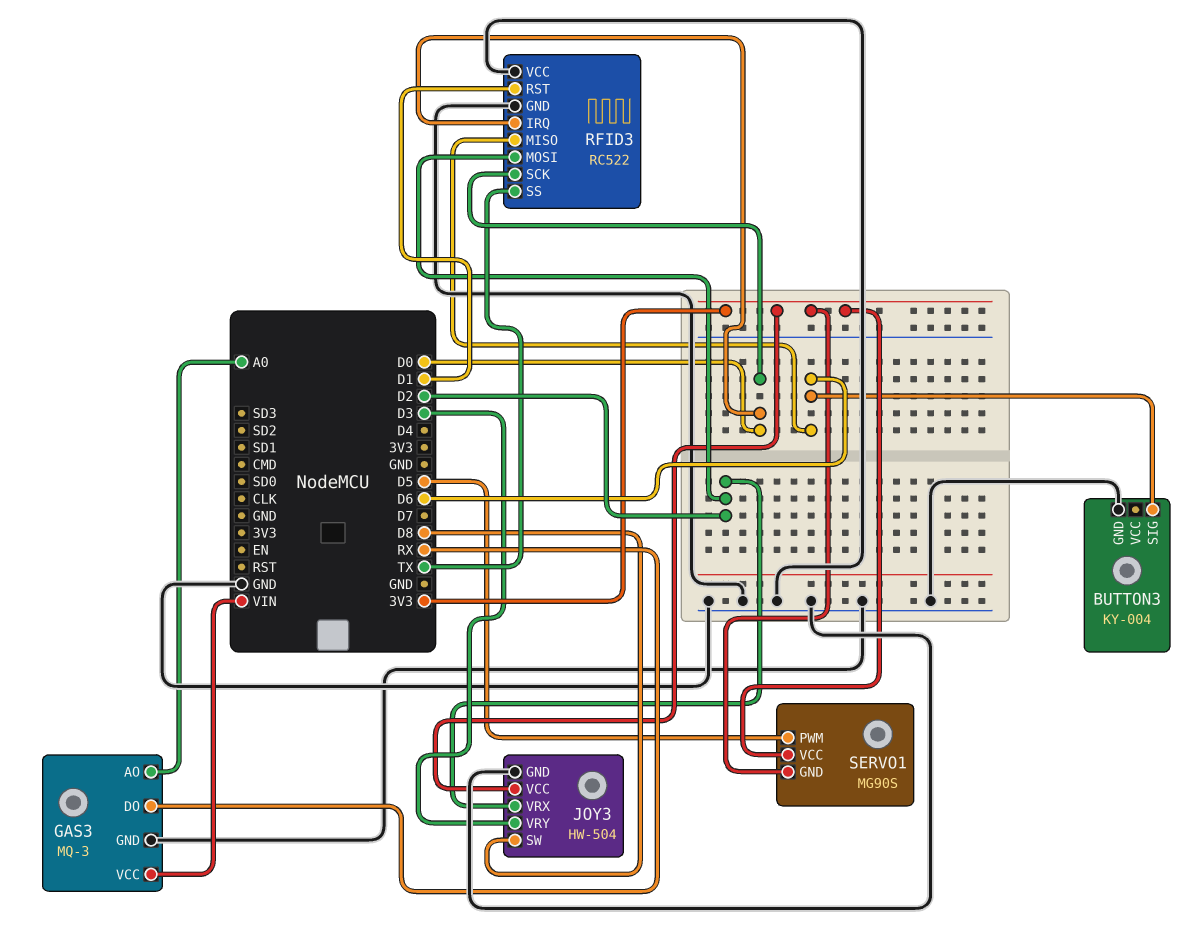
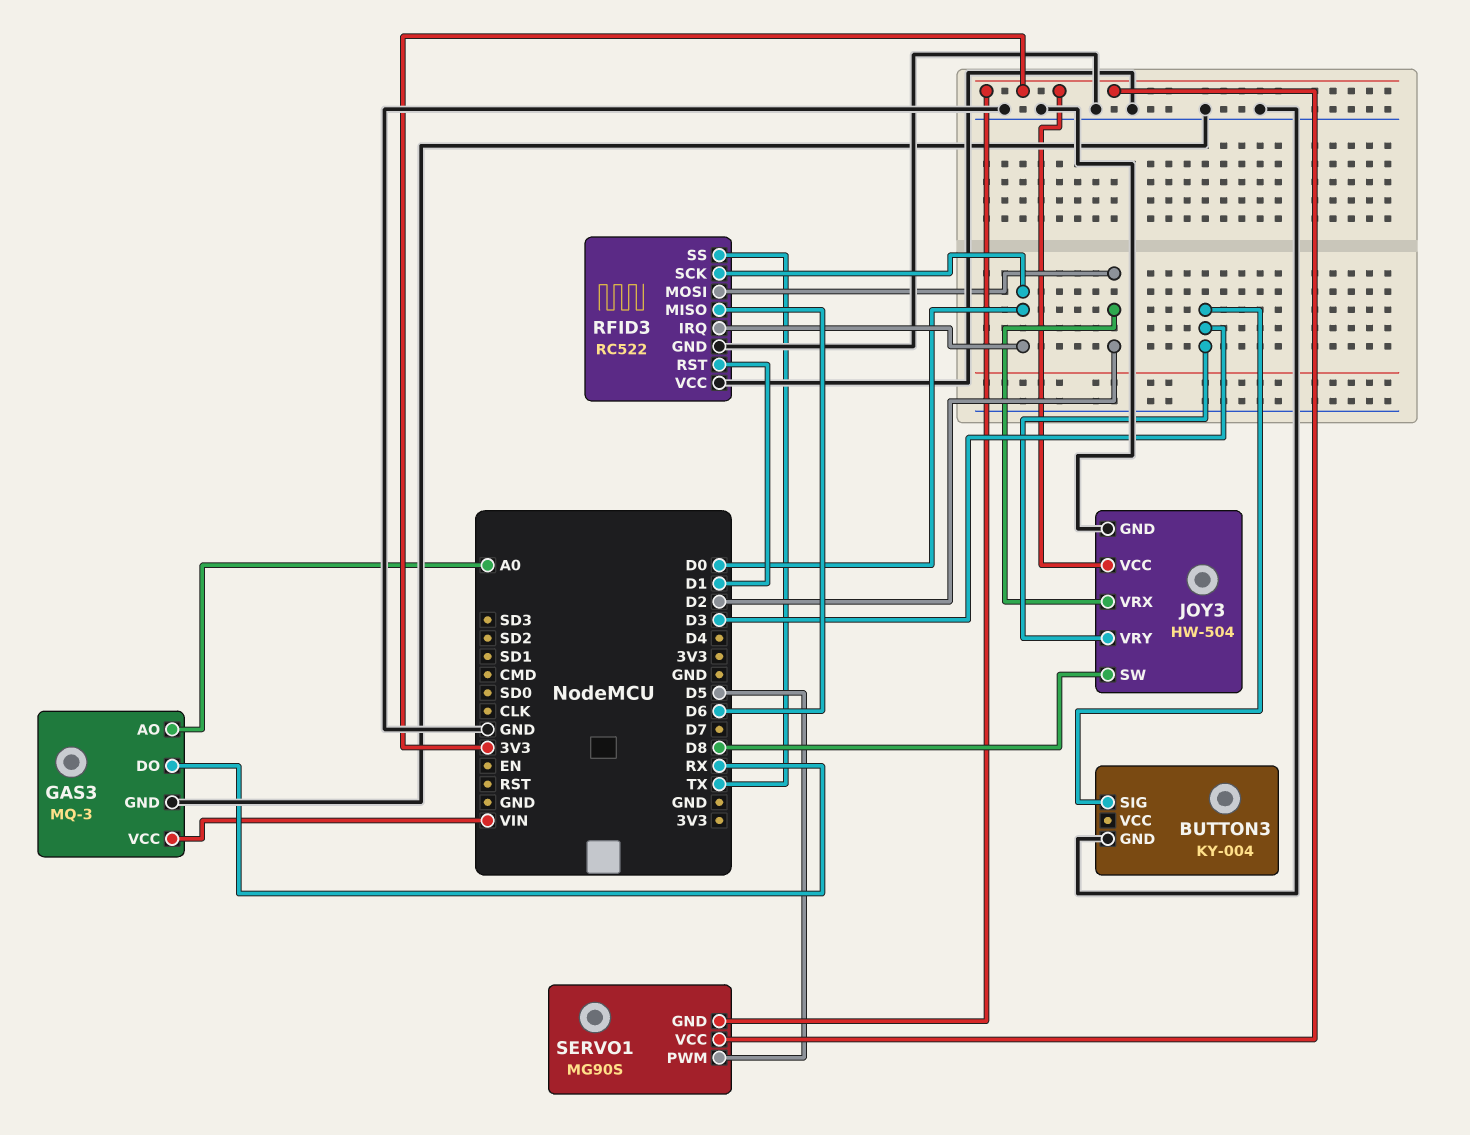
BUTTON3 pin SIG: D6 -> D3

